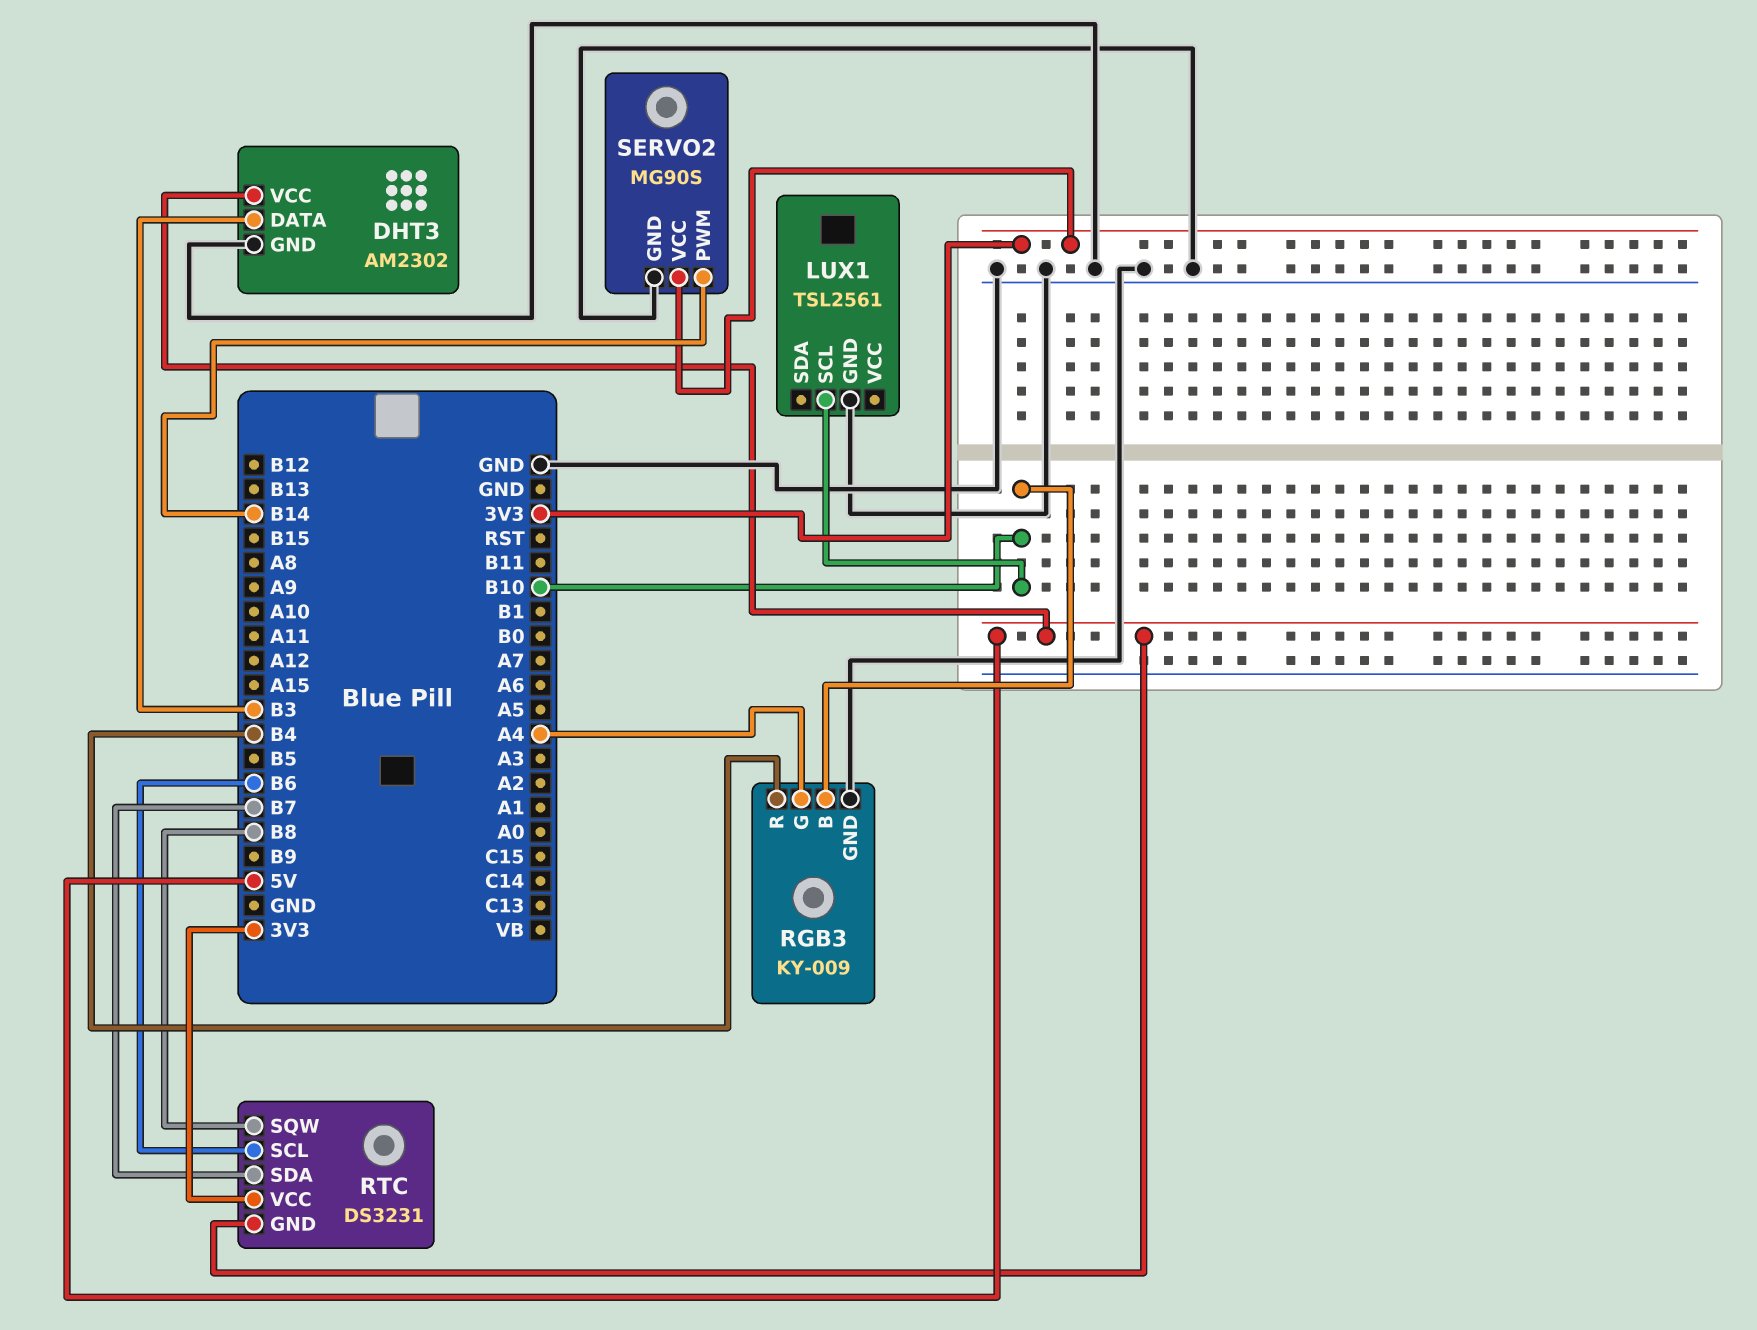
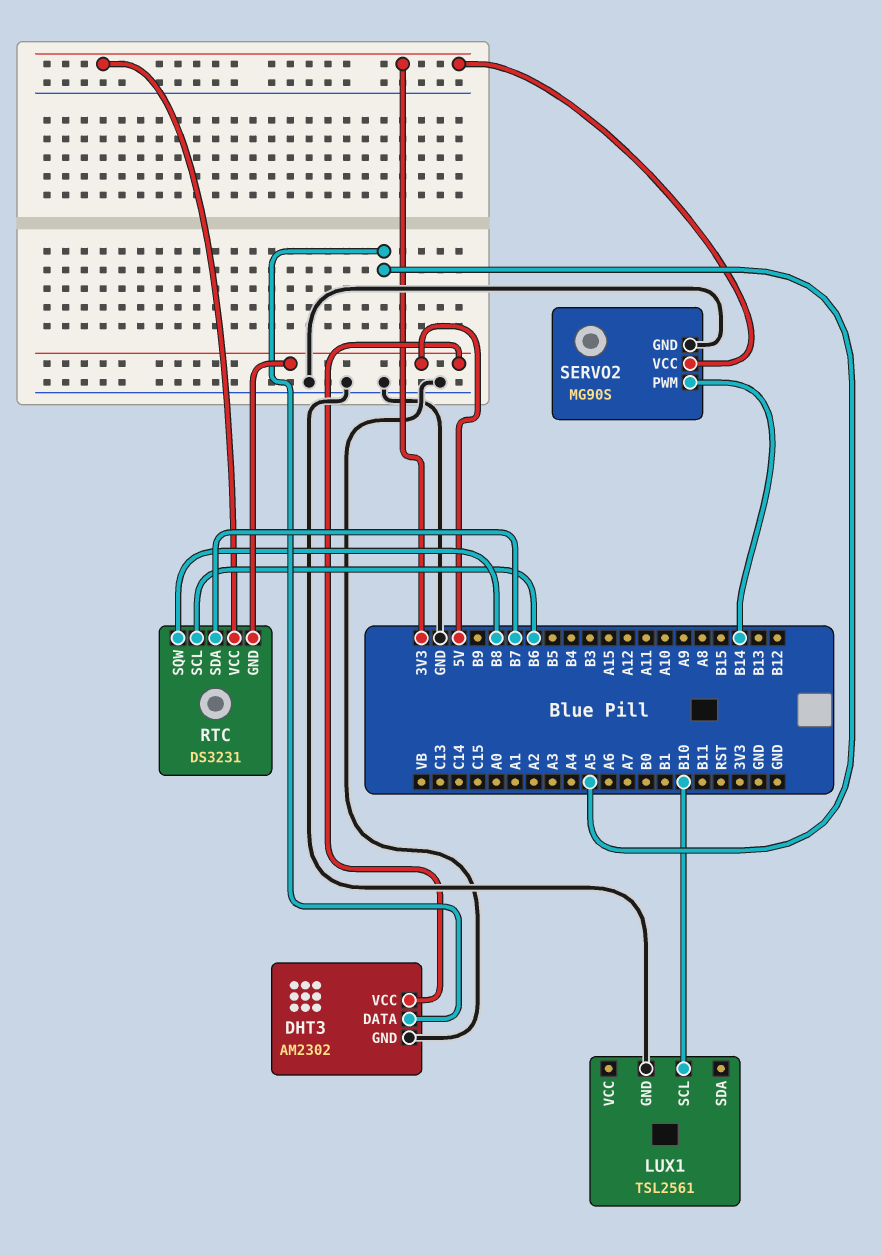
DHT3 pin DATA: B3 -> A5
RGB3: KY-009 -> none
RGB3 pin B: B10 -> none
RGB3 pin G: A4 -> none
RGB3 pin GND: GND -> none
RGB3 pin R: B4 -> none

